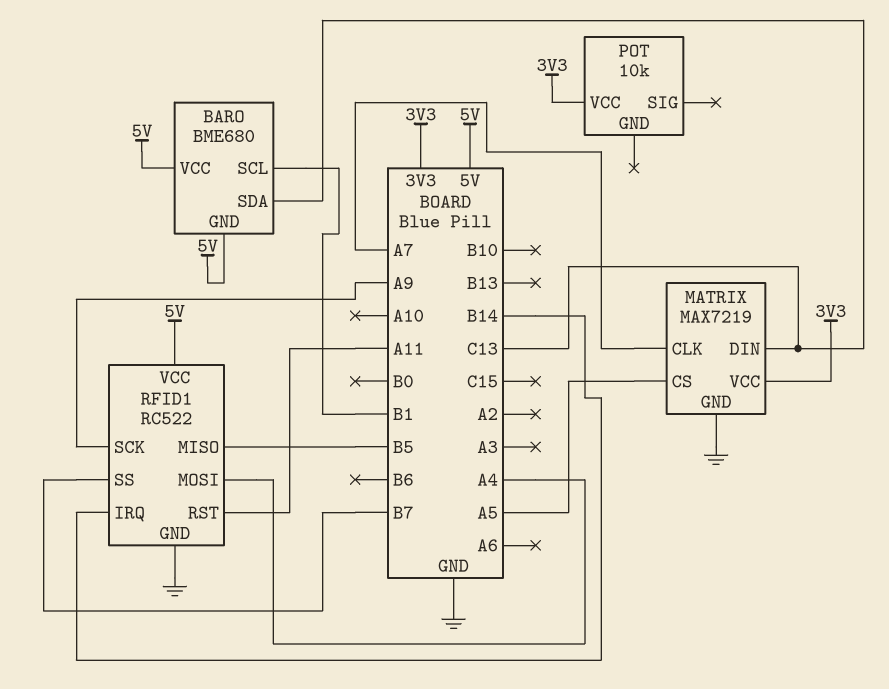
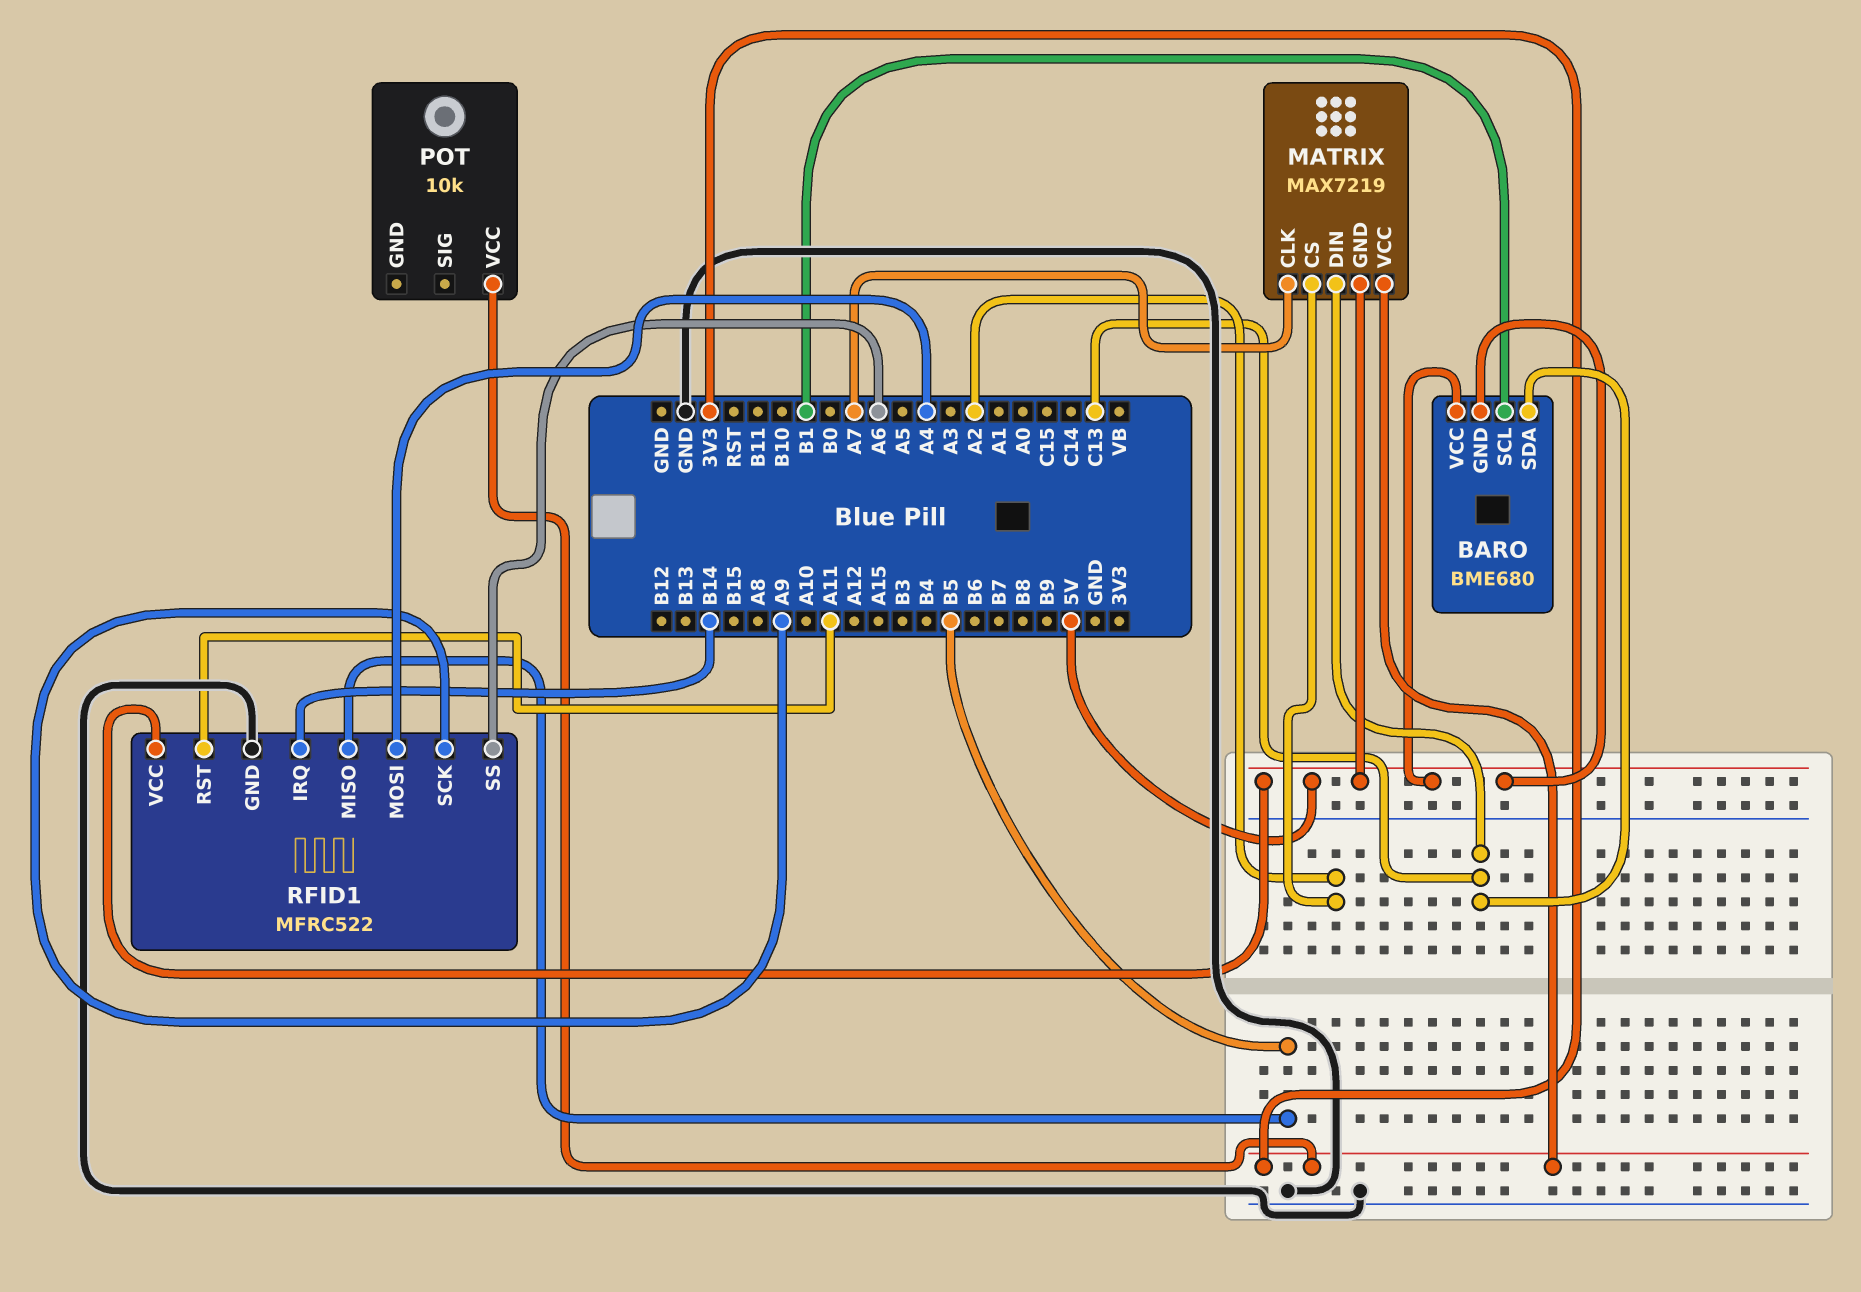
MATRIX pin CS: A5 -> A2
MATRIX pin GND: GND -> 5V
RFID1: RC522 -> MFRC522
RFID1 pin SS: B7 -> A6

